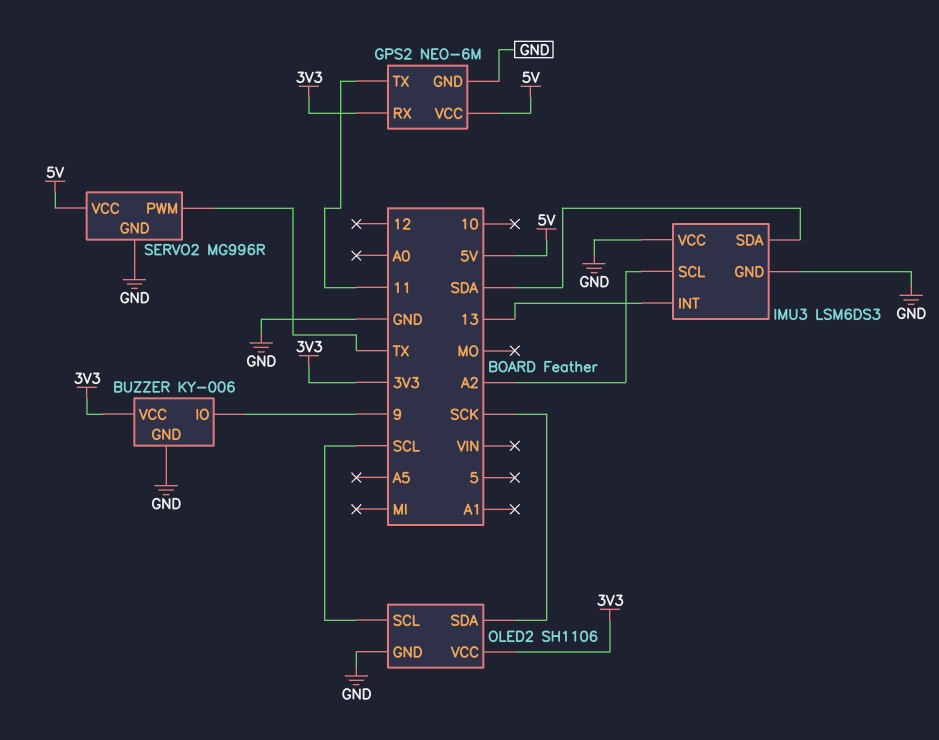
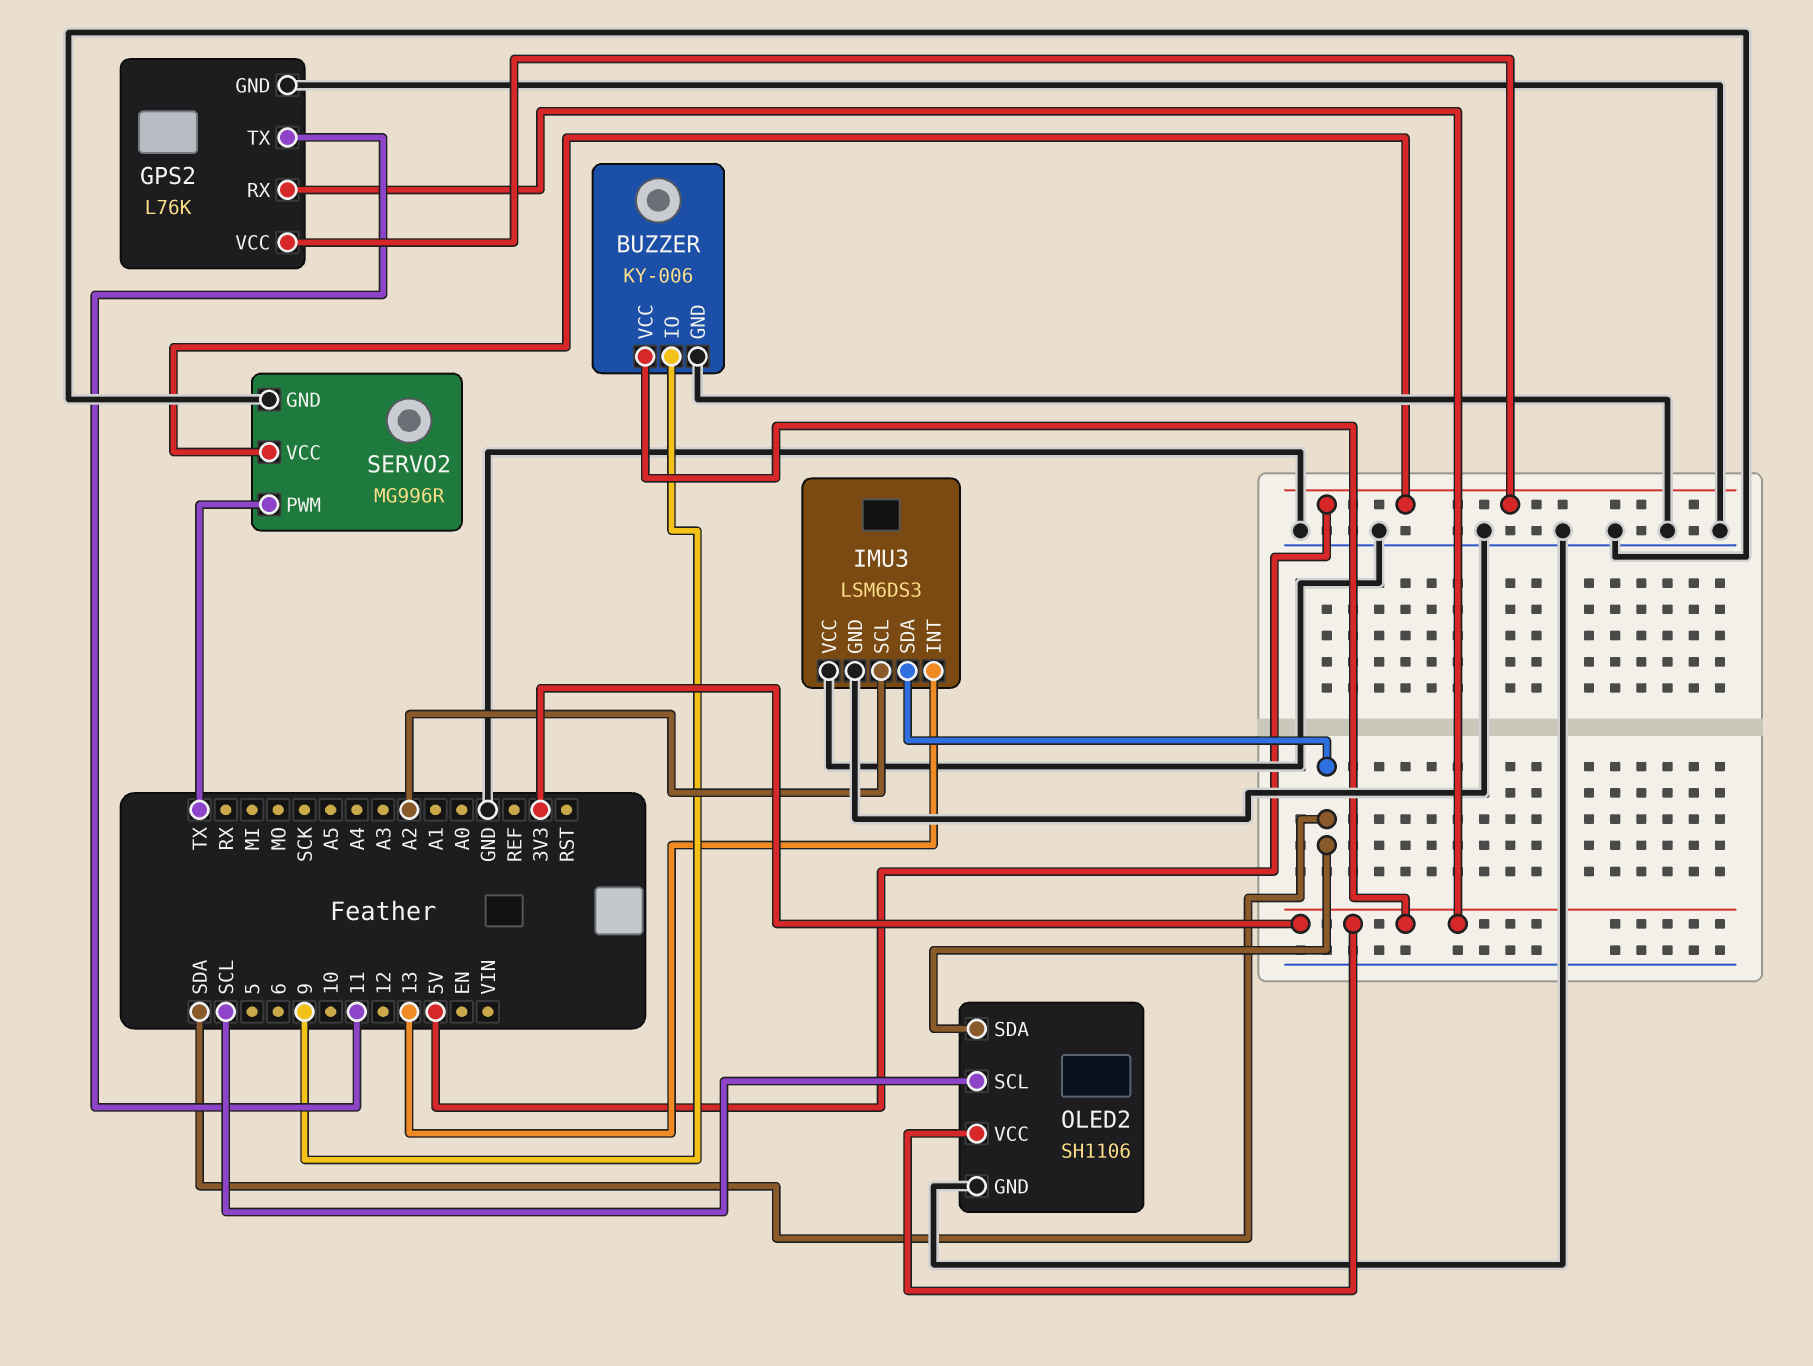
GPS2: NEO-6M -> L76K
OLED2 pin SDA: SCK -> SDA

